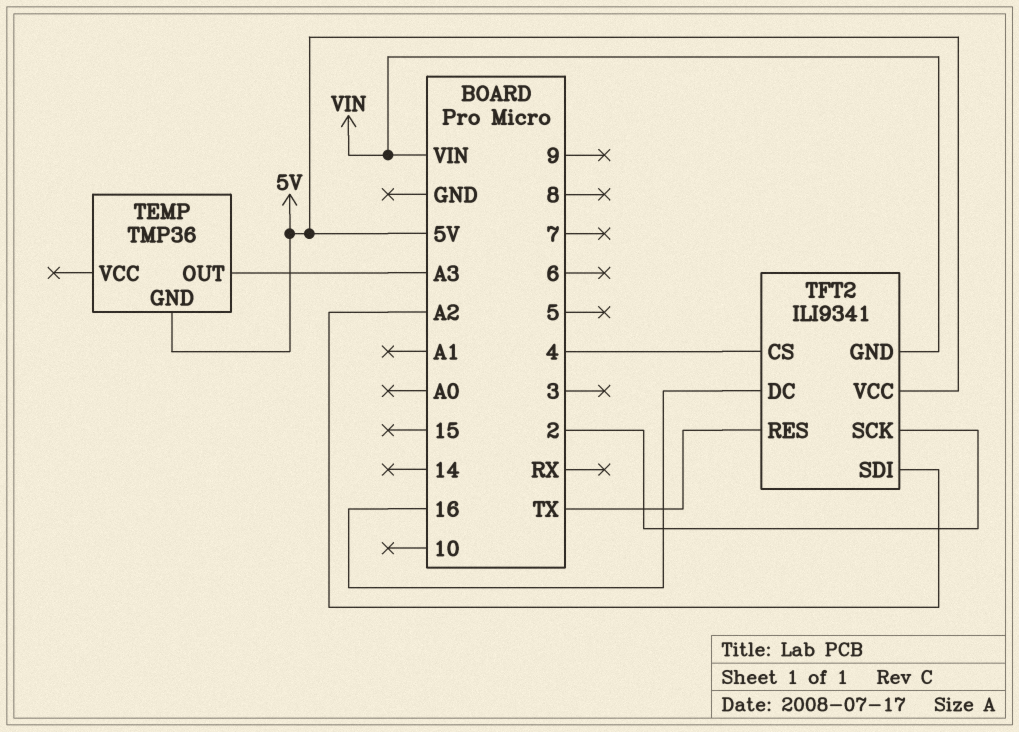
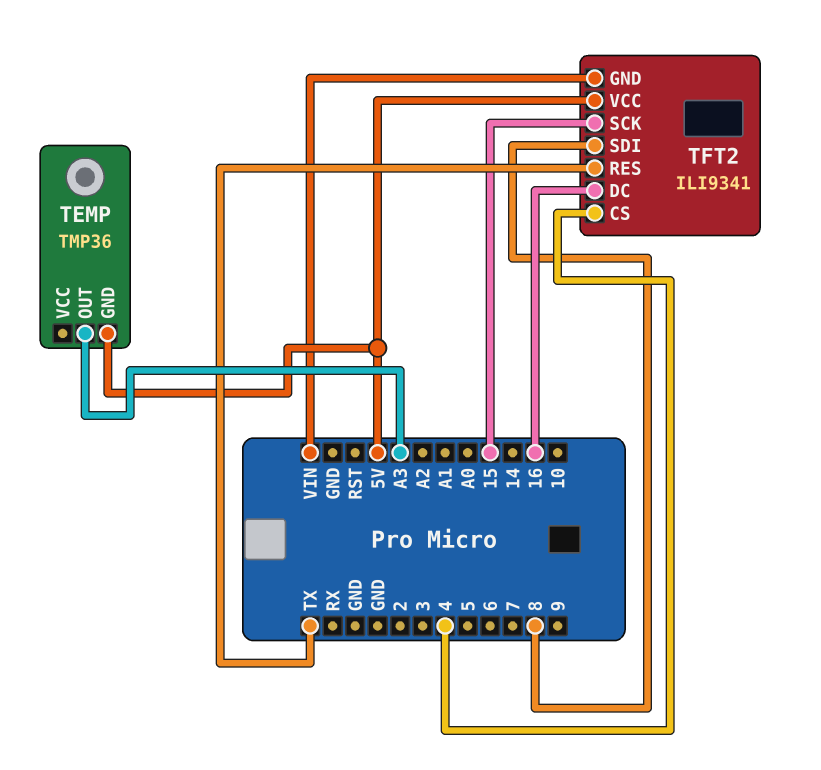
TFT2 pin SCK: 2 -> 15
TFT2 pin SDI: A2 -> 8

